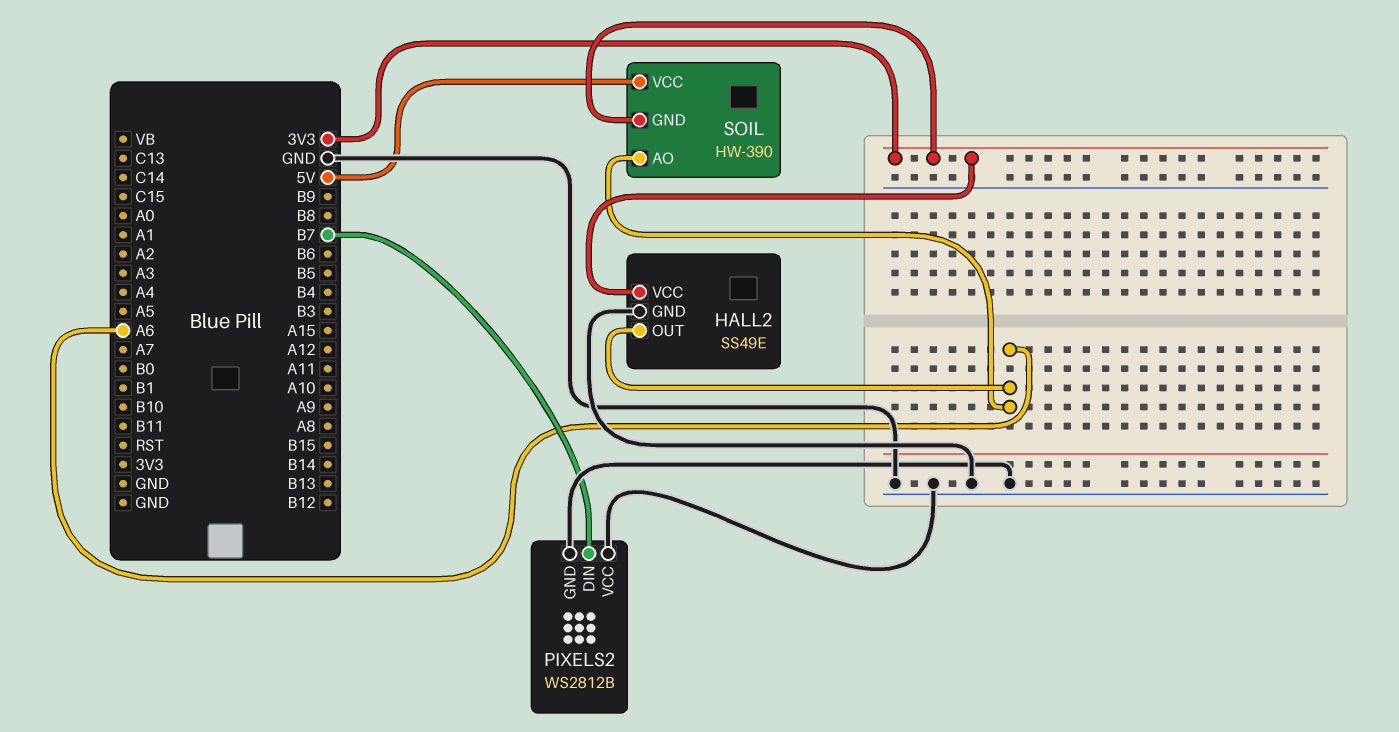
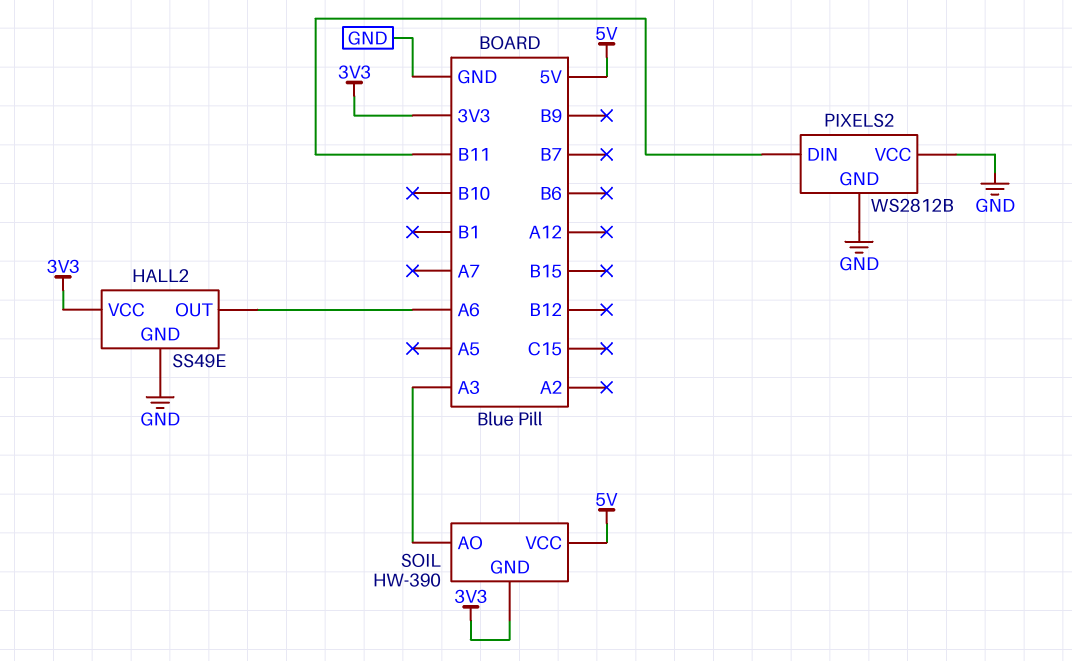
PIXELS2 pin DIN: B7 -> B11
SOIL pin AO: A6 -> A3

